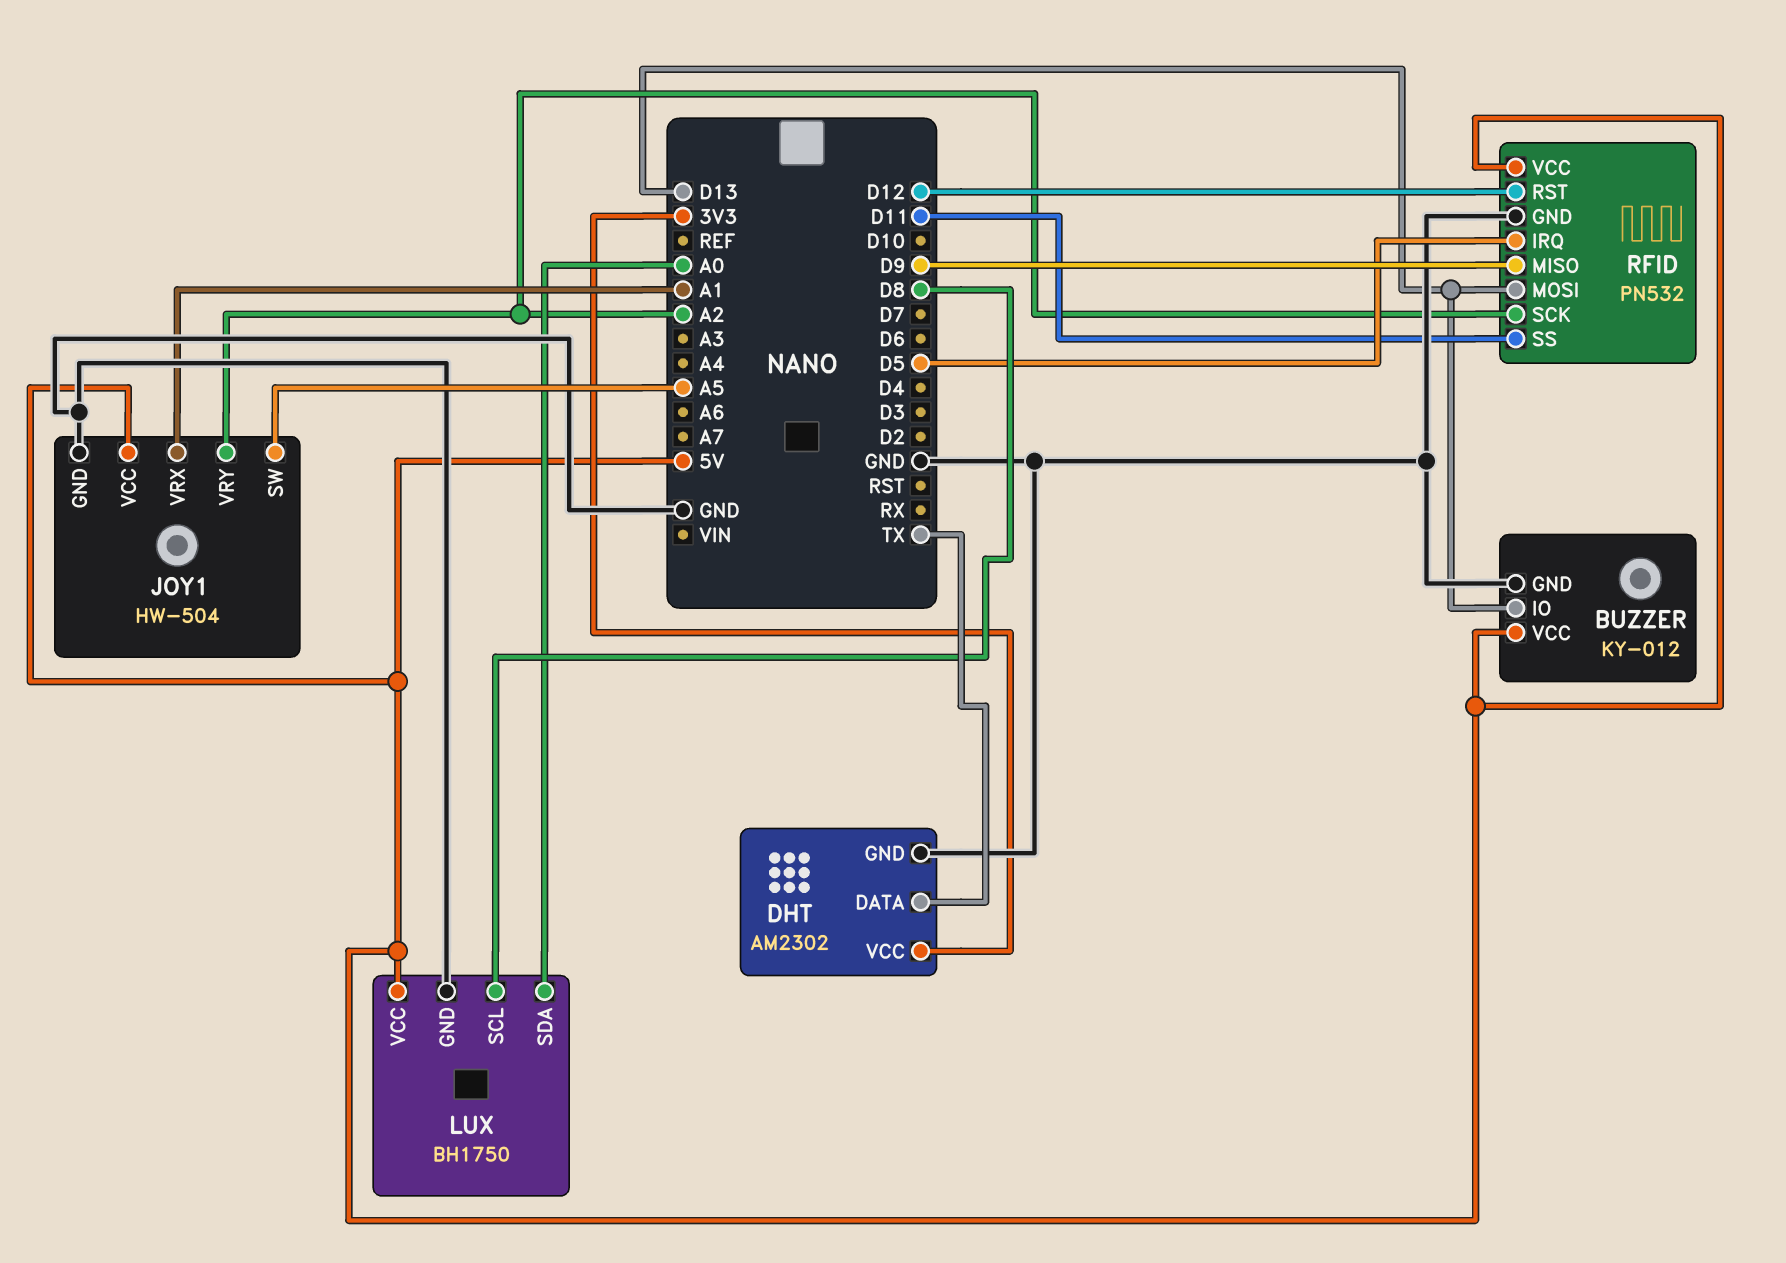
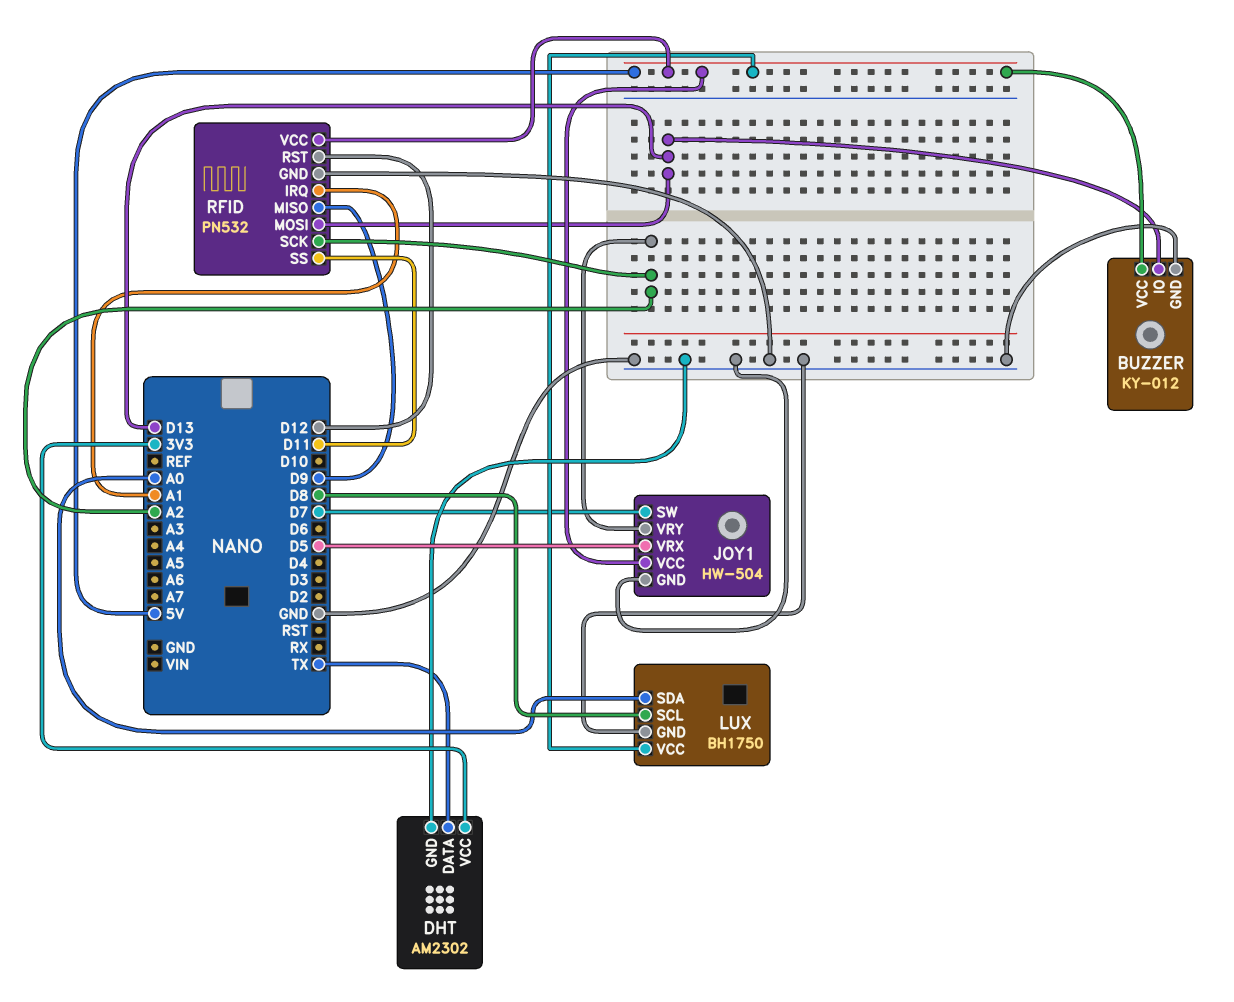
JOY1 pin SW: A5 -> D7
JOY1 pin VRX: A1 -> D5
RFID pin IRQ: D5 -> A1

